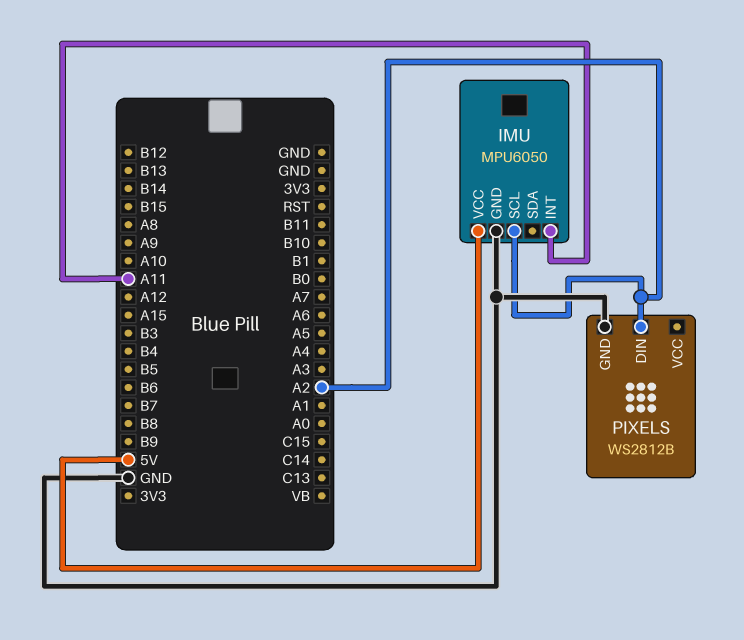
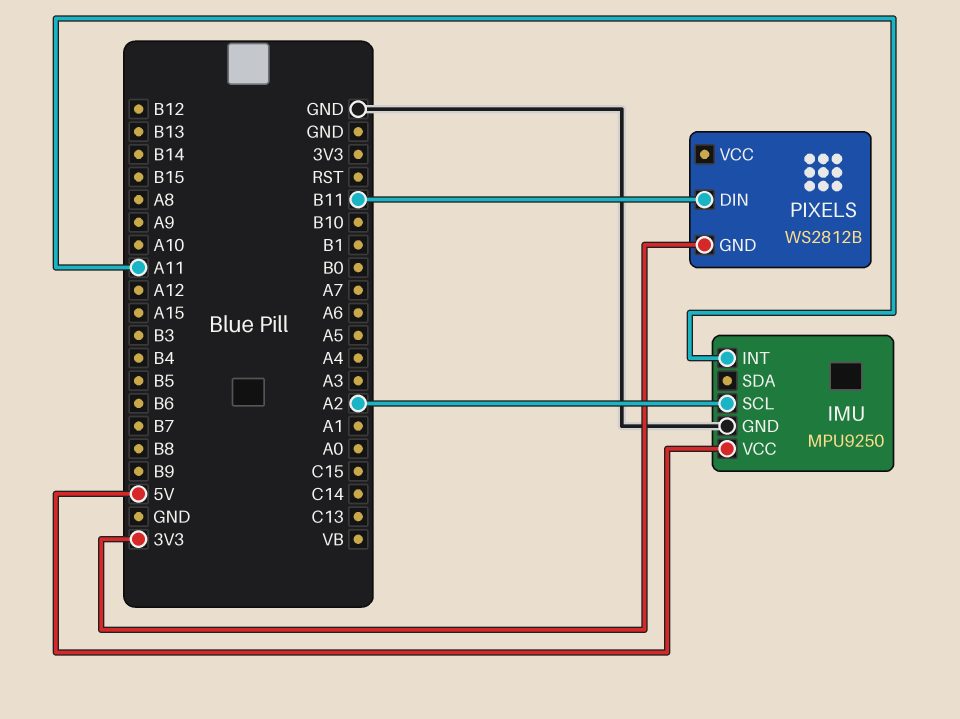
IMU: MPU6050 -> MPU9250
PIXELS pin DIN: A2 -> B11
PIXELS pin GND: GND -> 3V3

